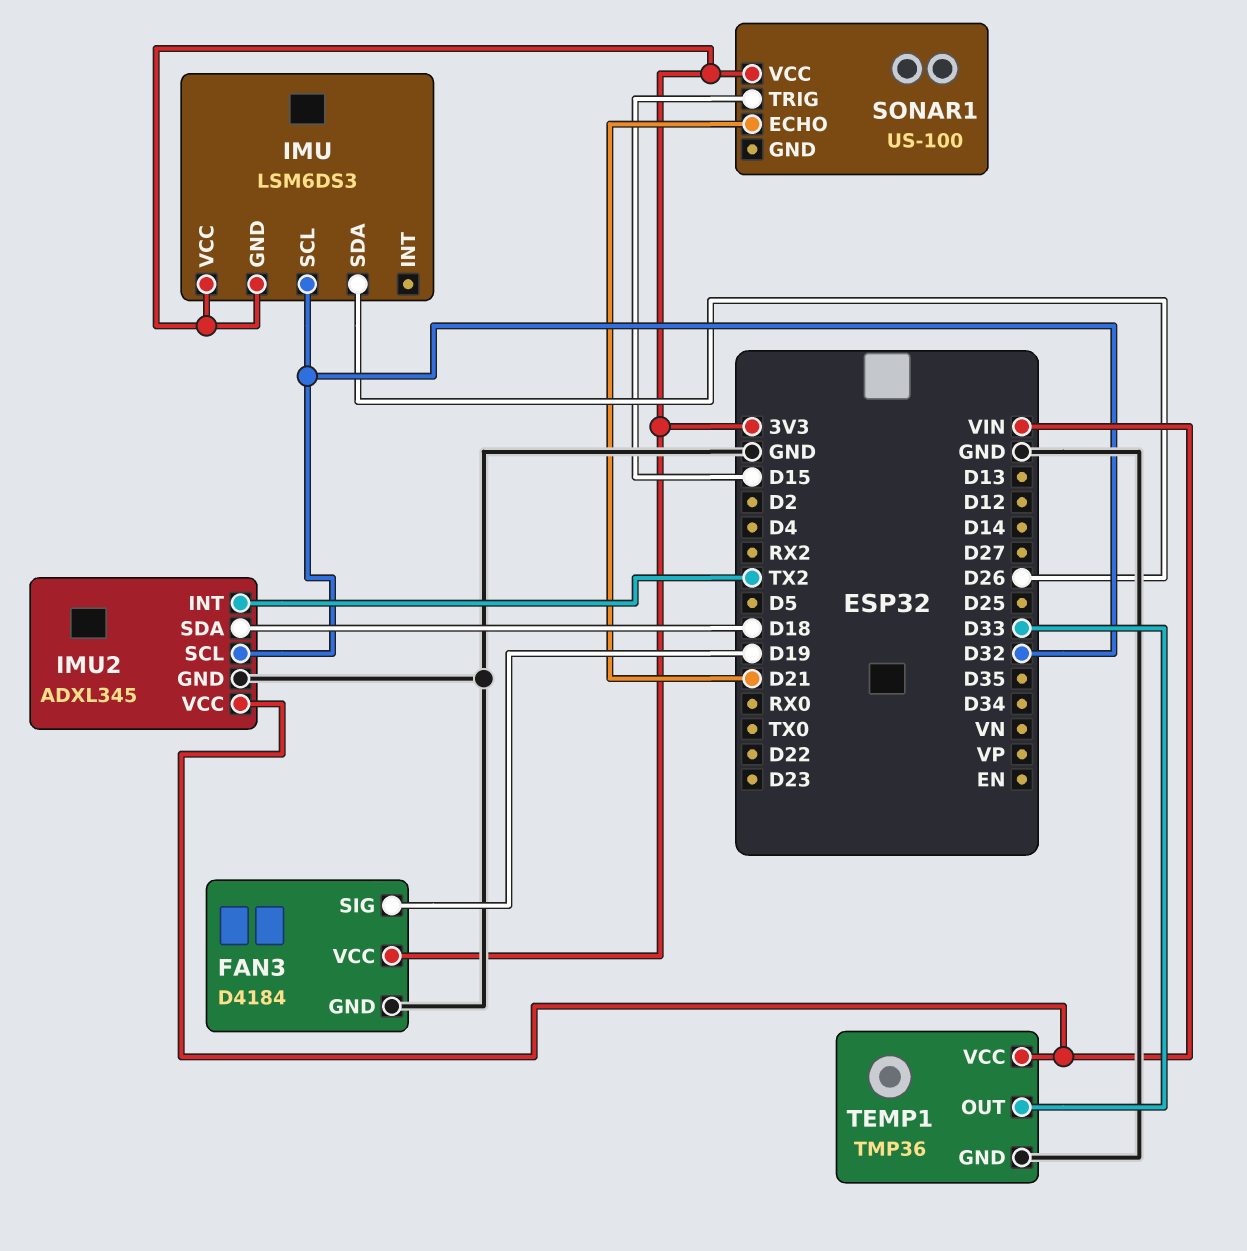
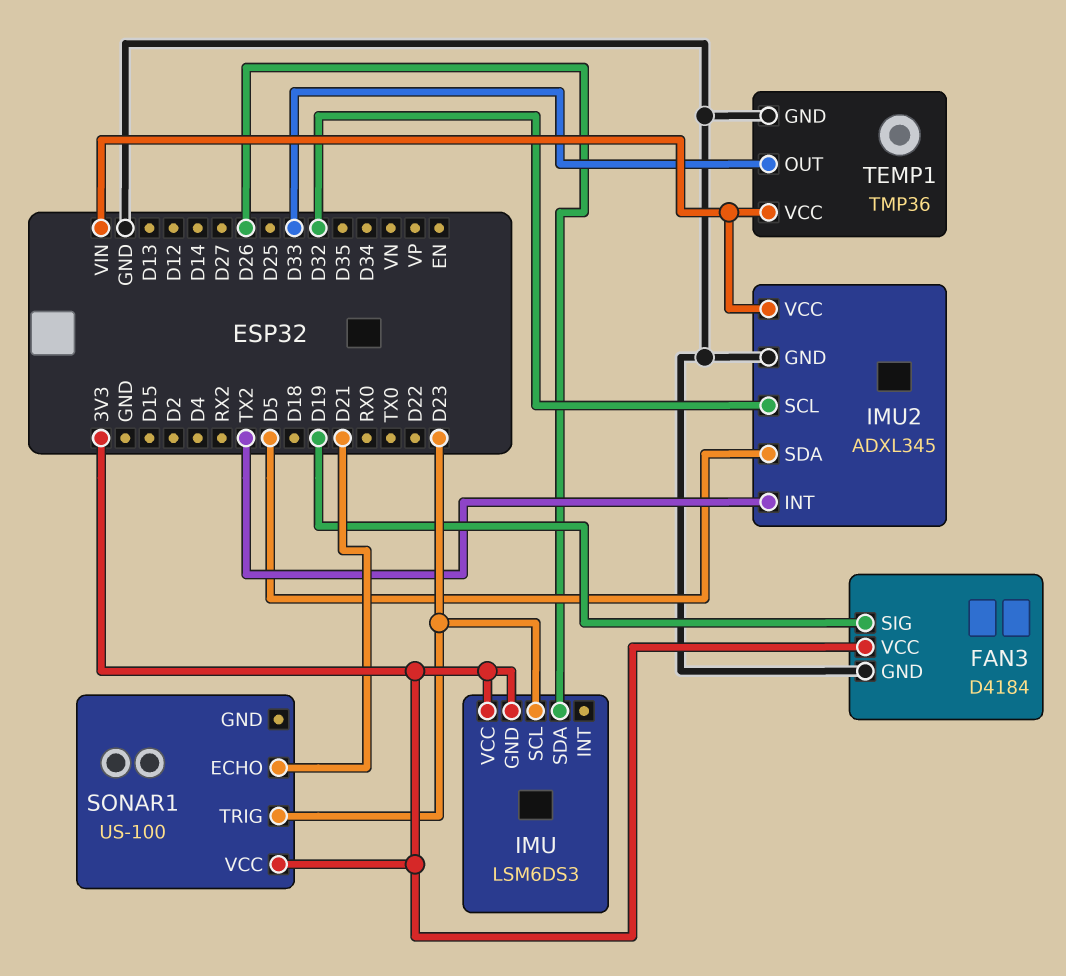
IMU pin SCL: D32 -> D23
IMU2 pin SDA: D18 -> D5
SONAR1 pin TRIG: D15 -> D23

